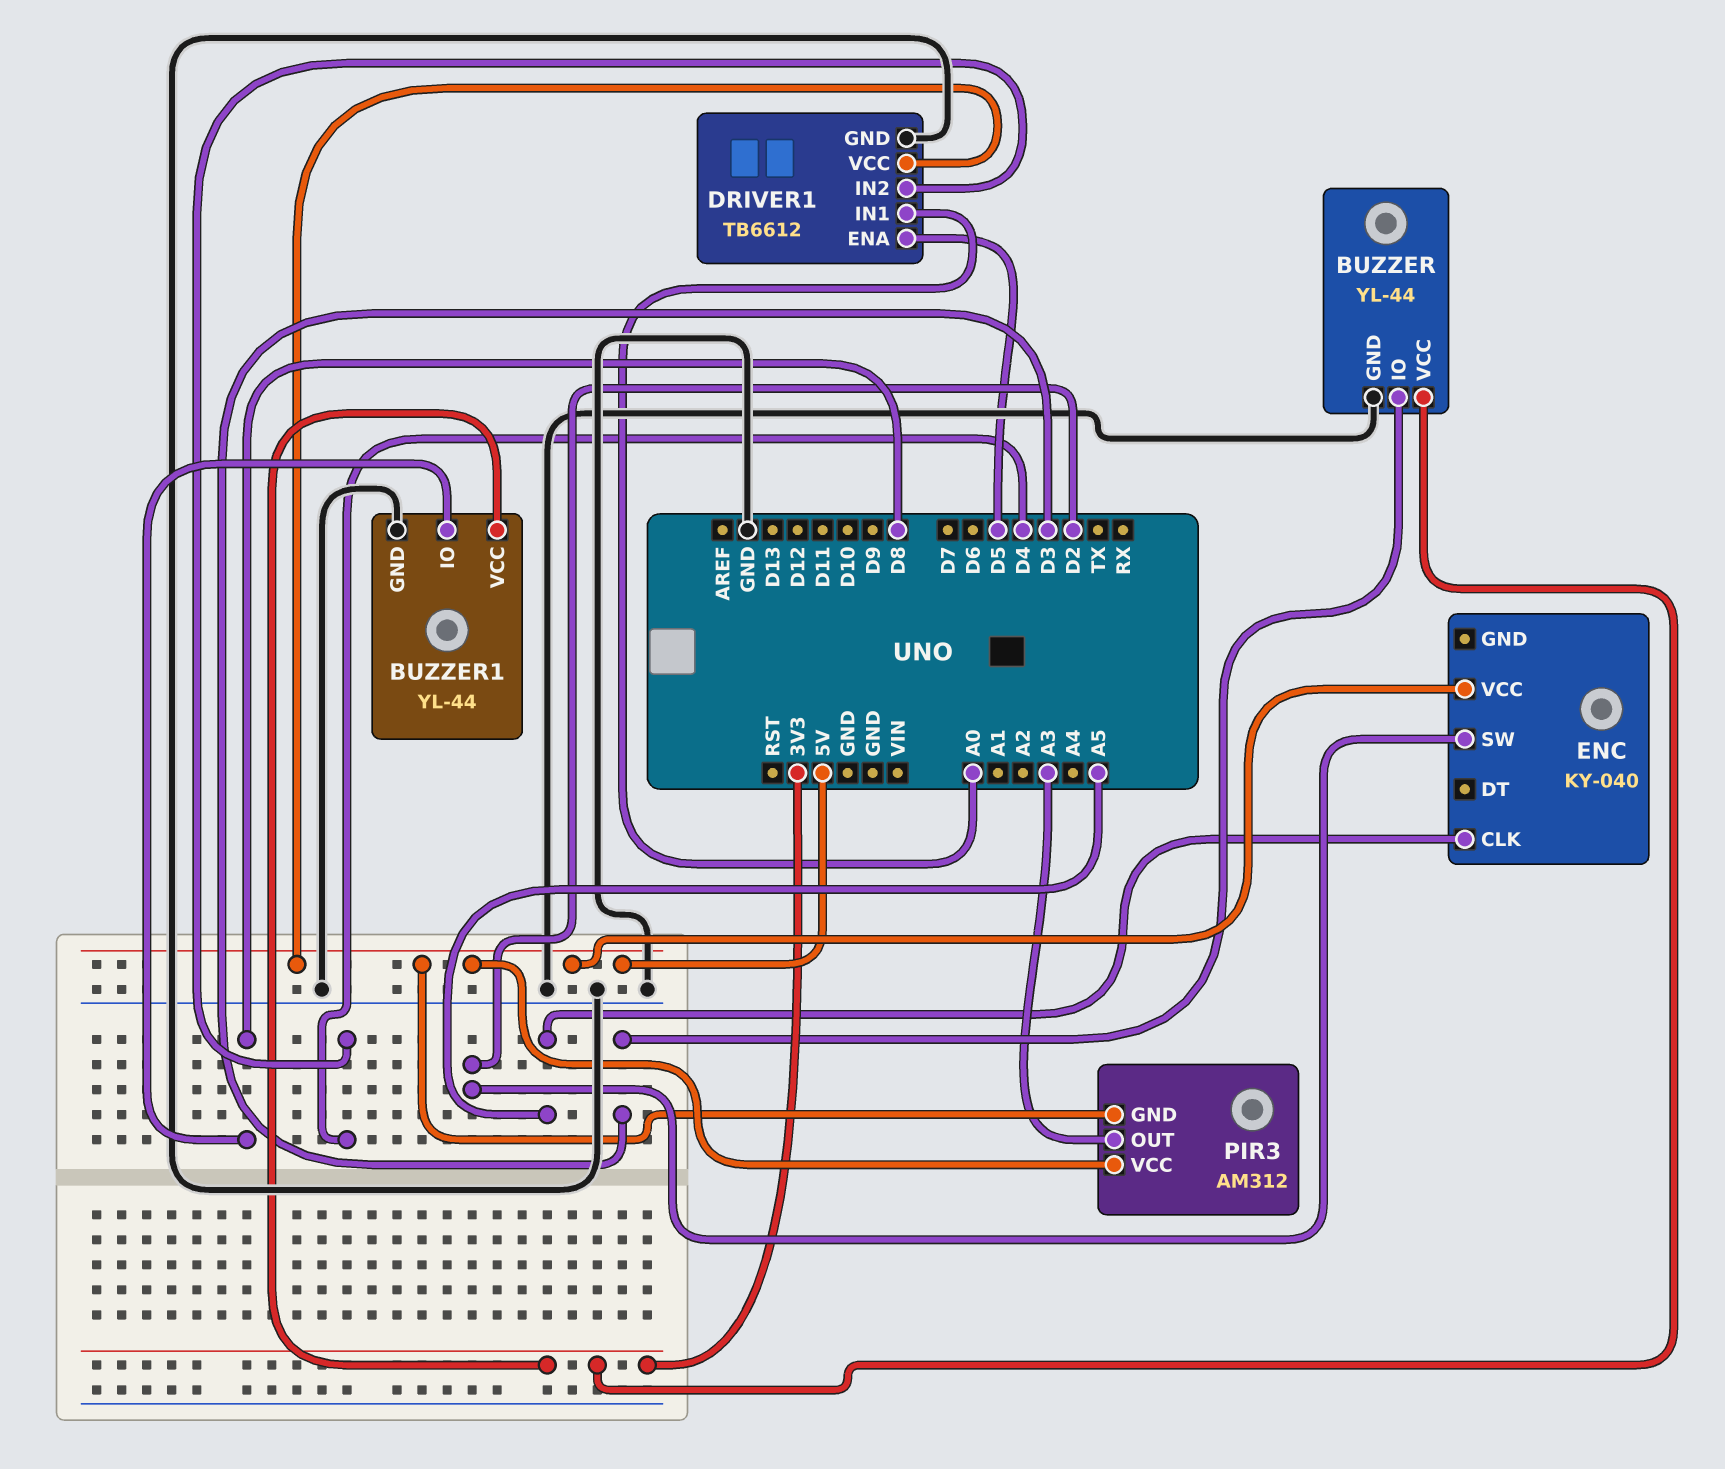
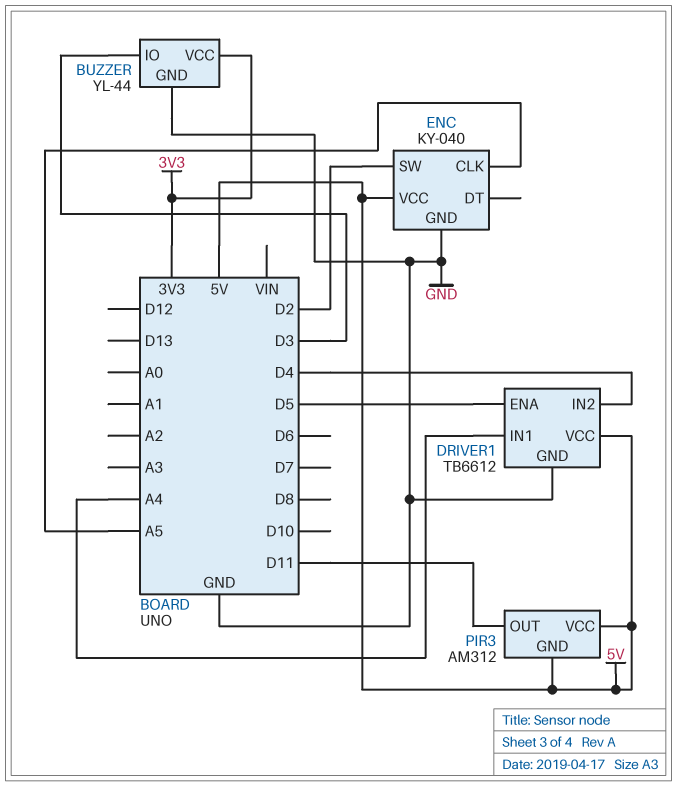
BUZZER1: YL-44 -> none
BUZZER1 pin GND: GND -> none
BUZZER1 pin IO: D8 -> none
BUZZER1 pin VCC: 3V3 -> none
DRIVER1 pin IN1: A0 -> A4
ENC pin GND: none -> GND
PIR3 pin OUT: A3 -> D11

